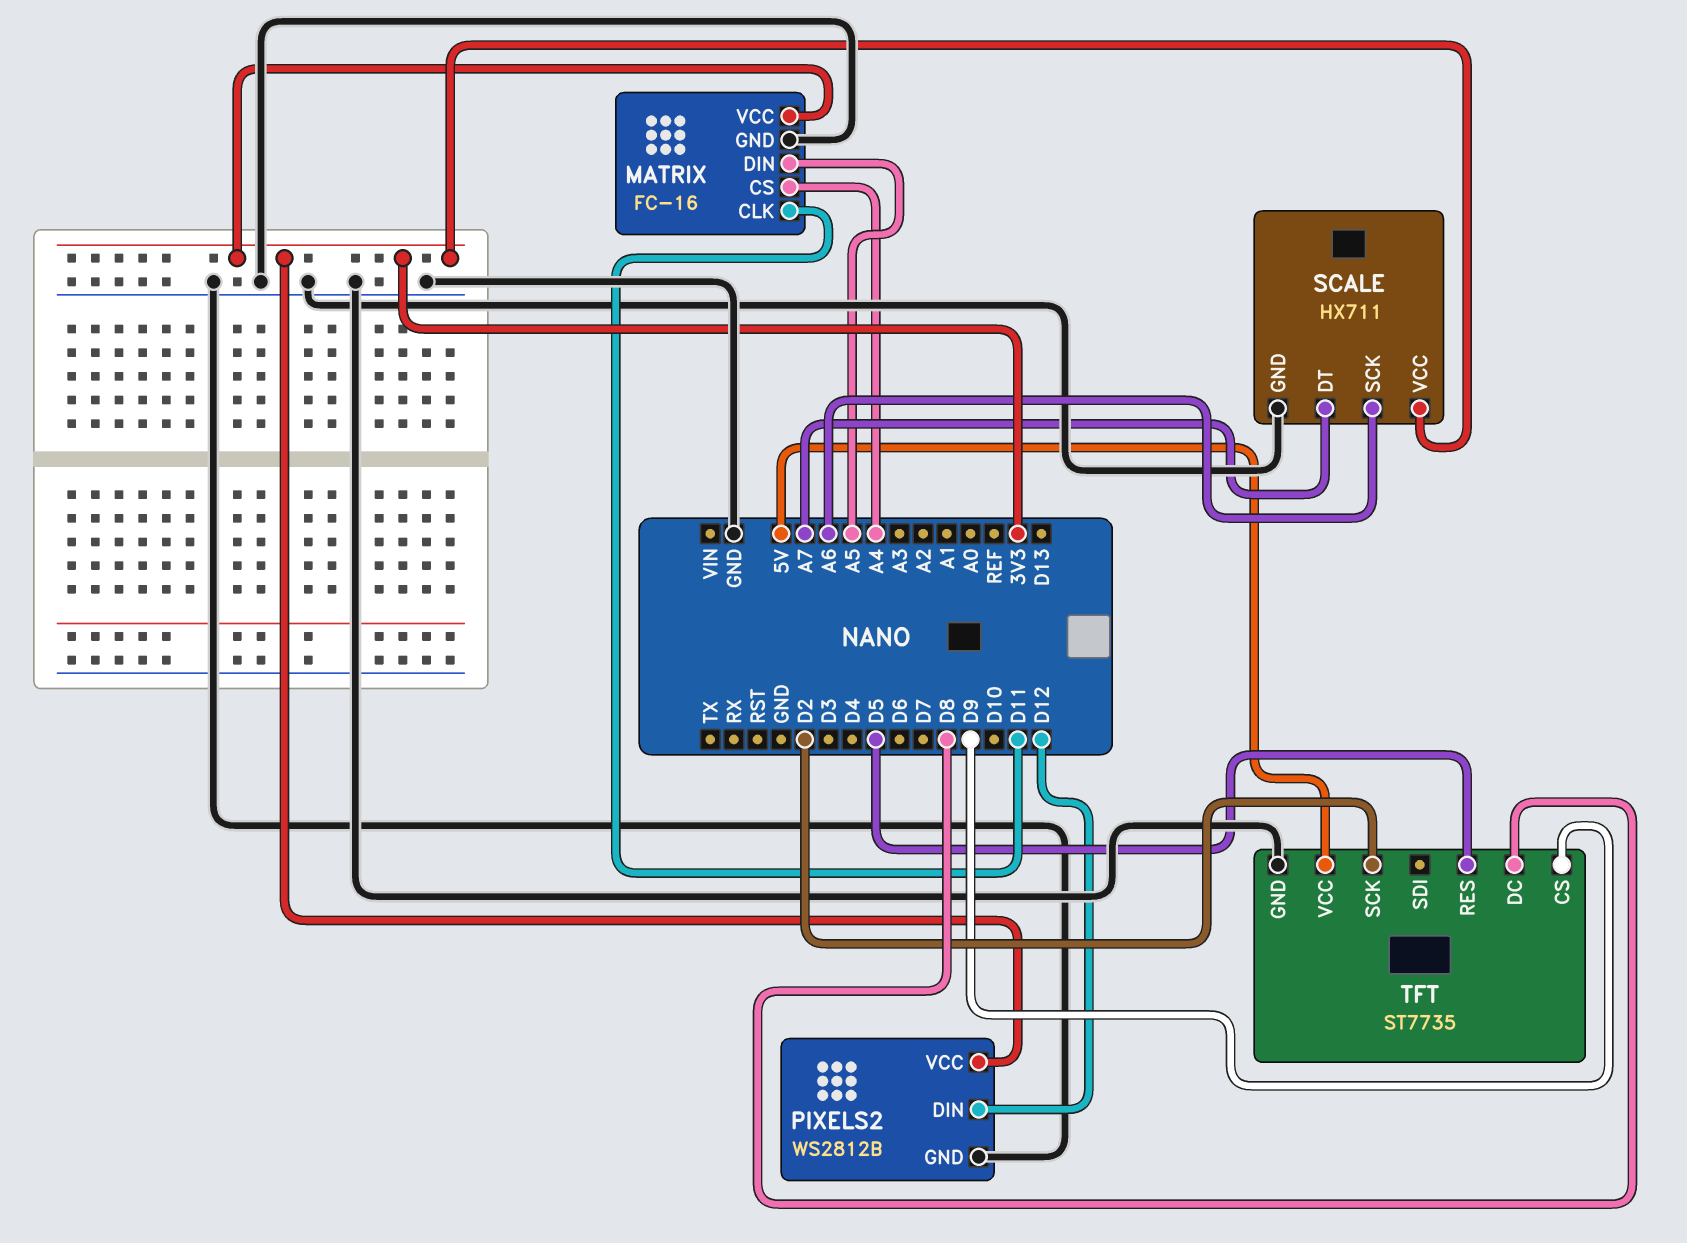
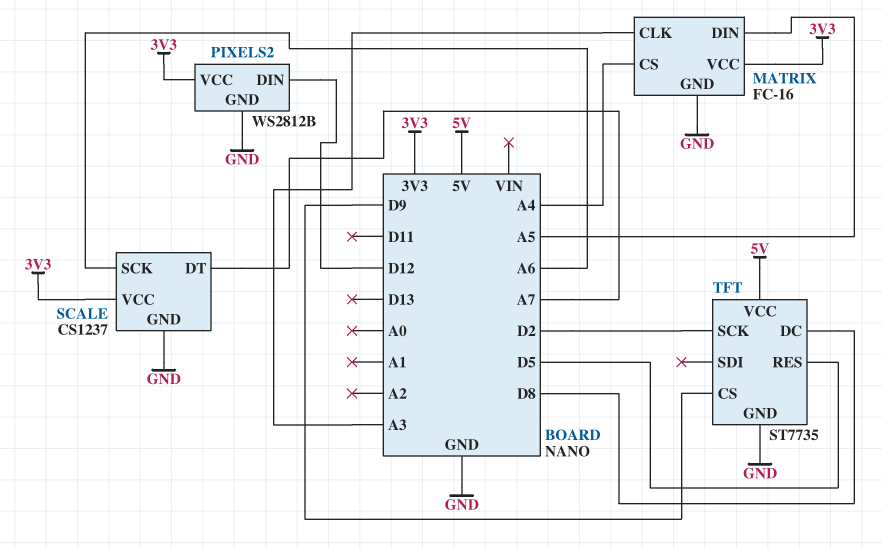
MATRIX pin CLK: D11 -> A3
SCALE: HX711 -> CS1237

